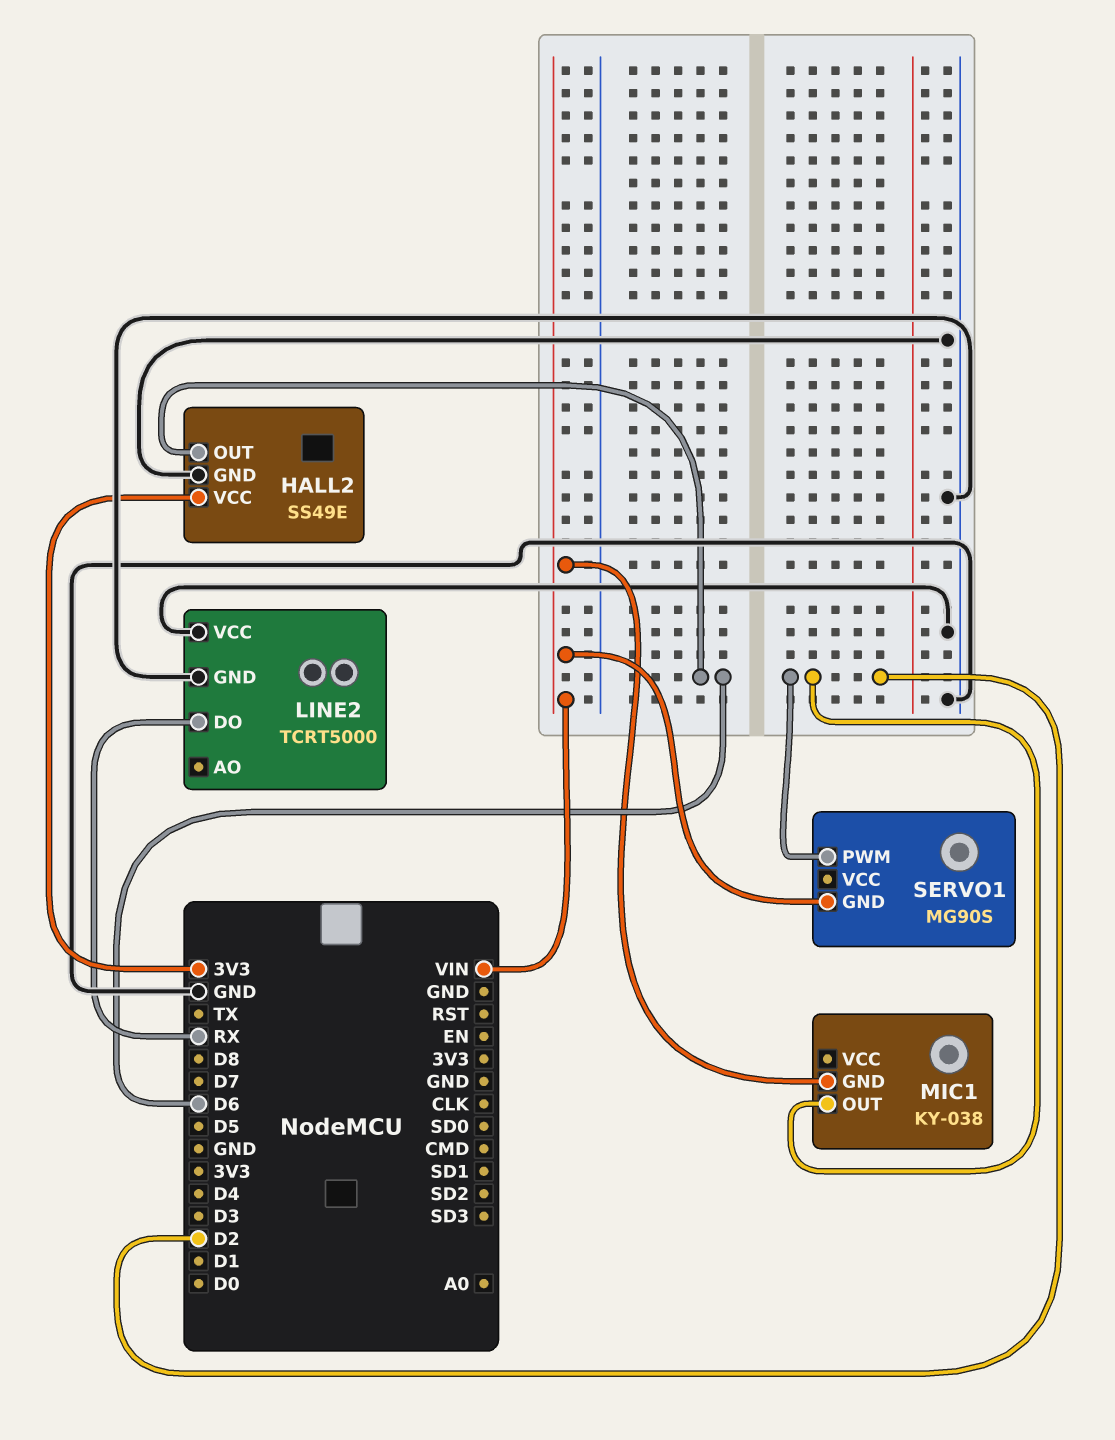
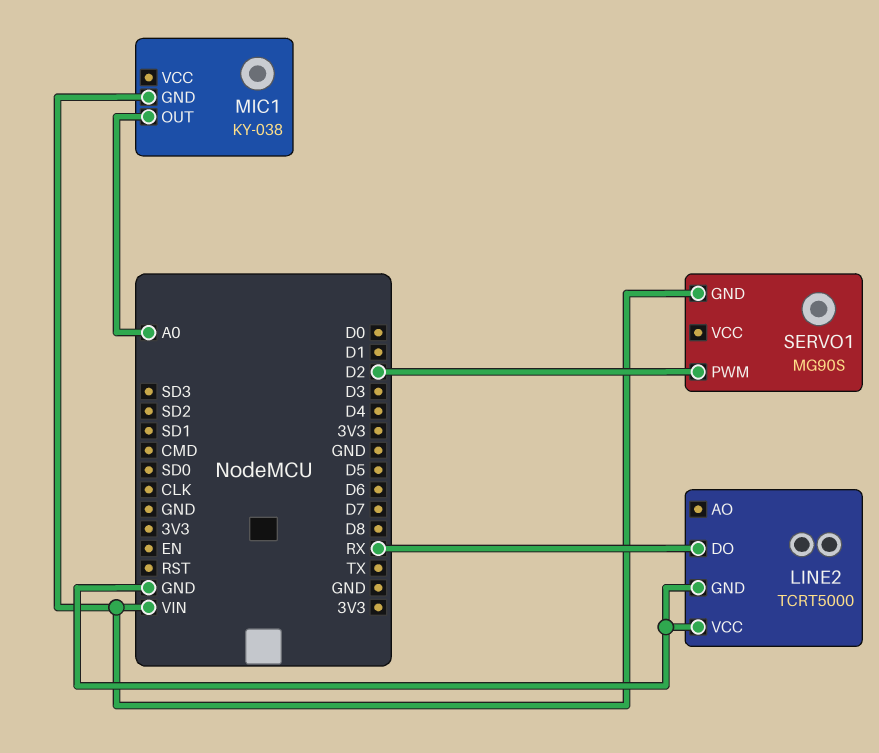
HALL2: SS49E -> none
HALL2 pin GND: GND -> none
HALL2 pin OUT: D6 -> none
HALL2 pin VCC: 3V3 -> none
MIC1 pin OUT: D2 -> A0

